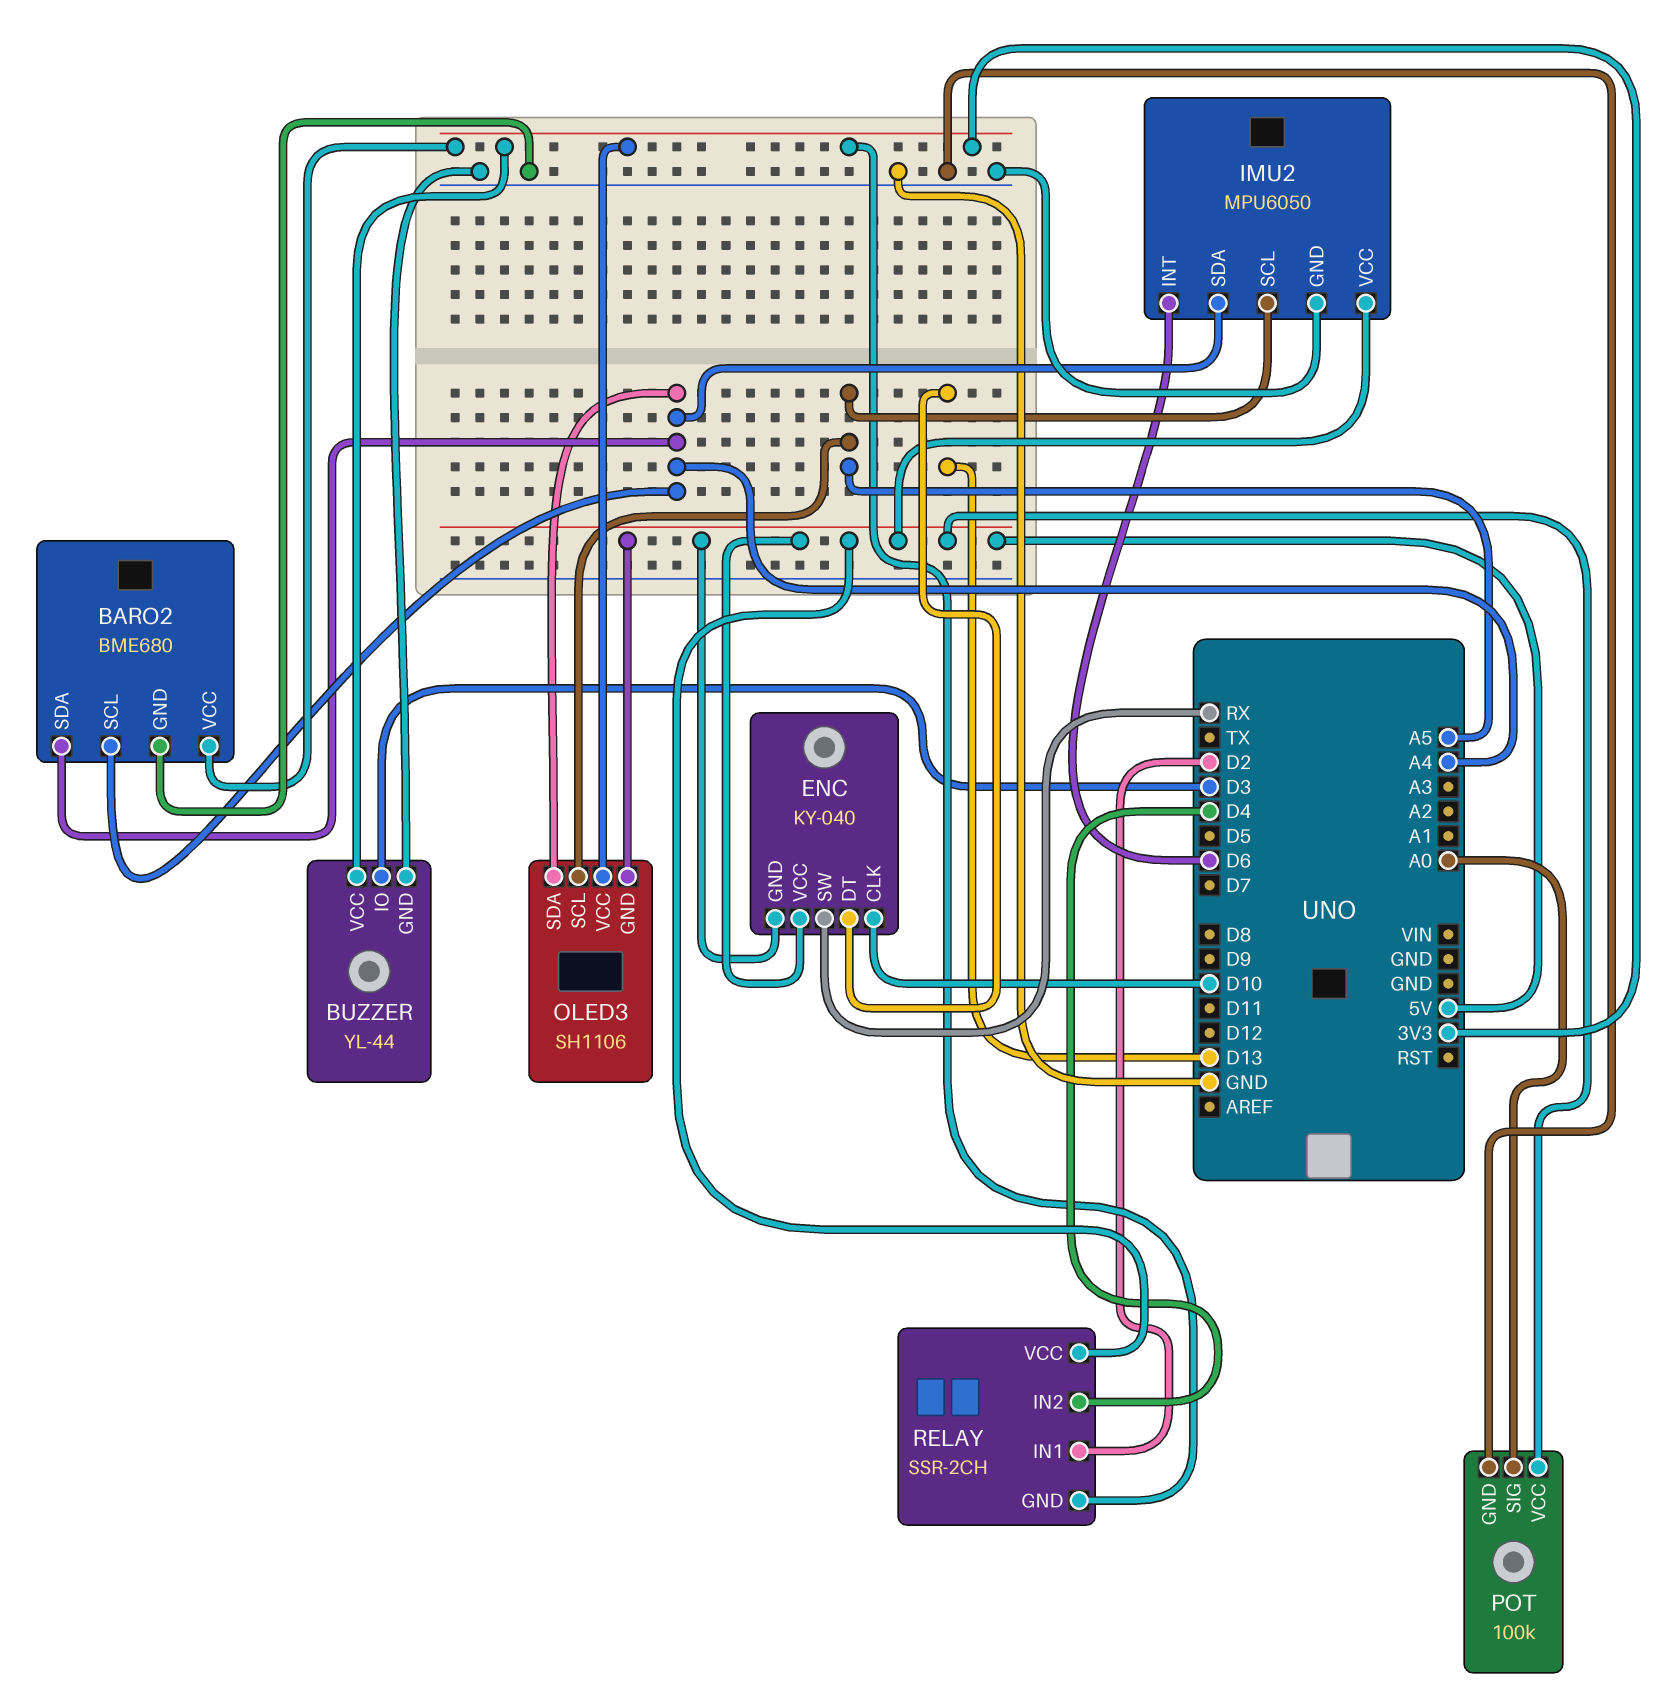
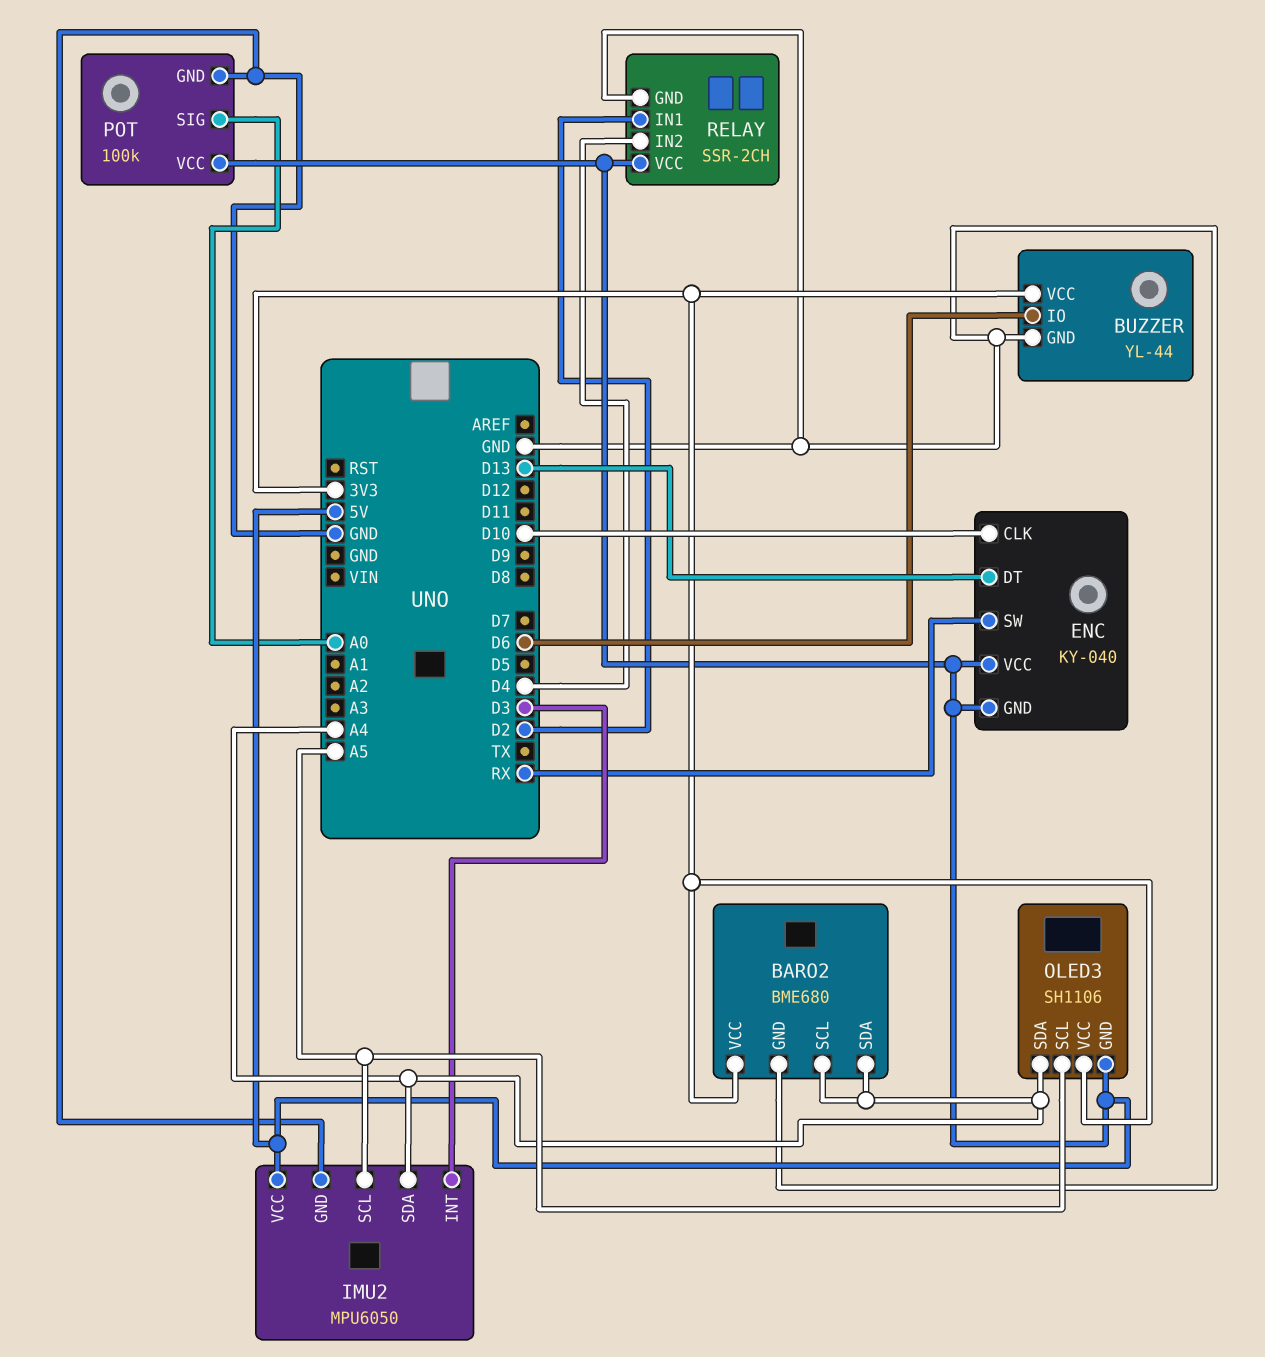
BUZZER pin IO: D3 -> D6
IMU2 pin INT: D6 -> D3
RELAY pin GND: 3V3 -> GND

